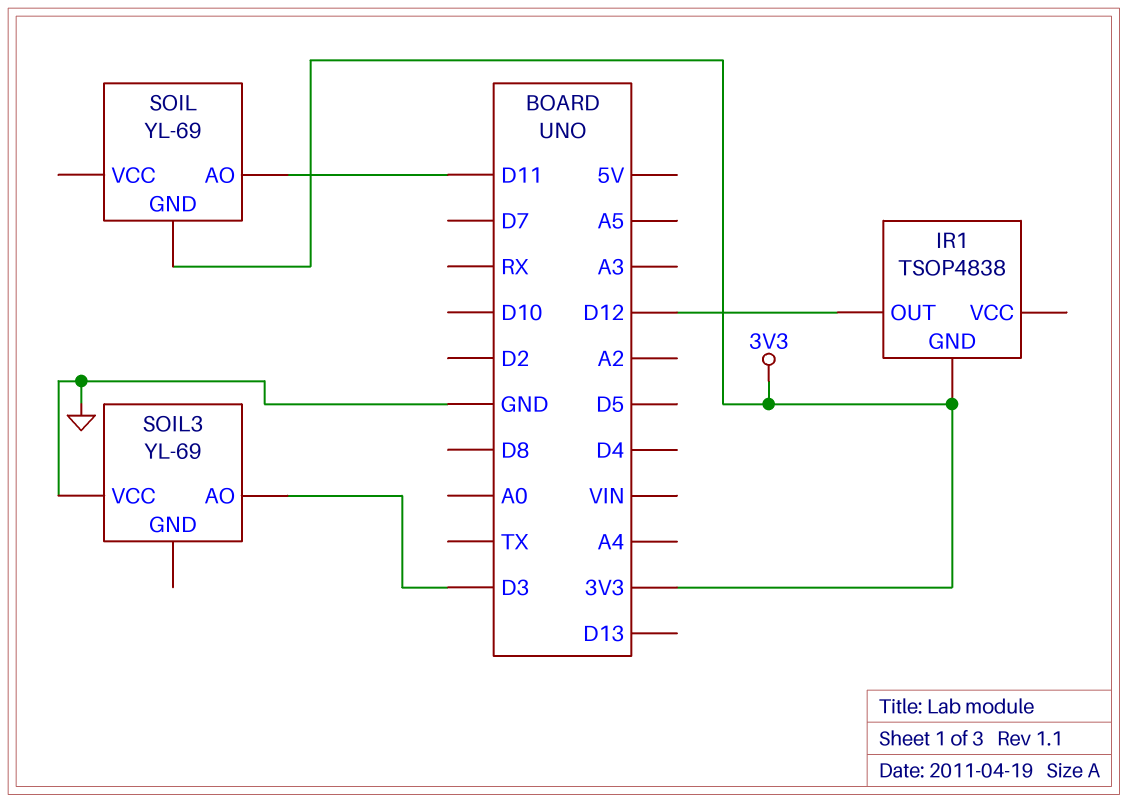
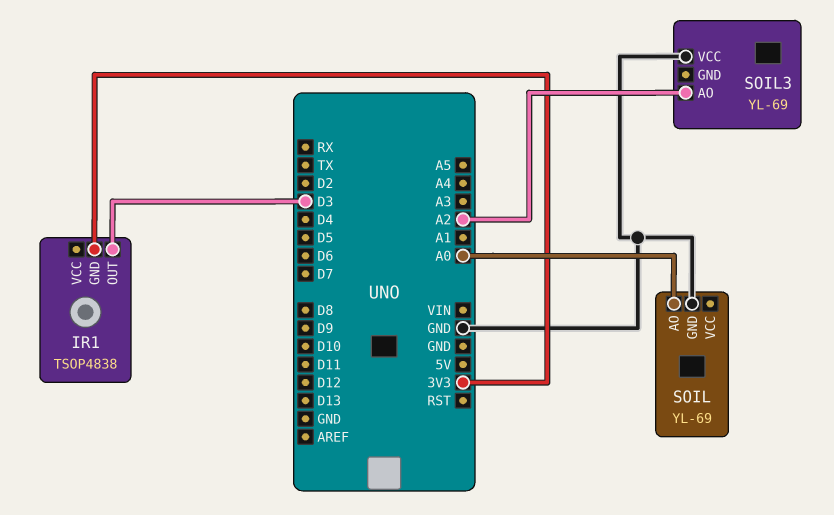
IR1 pin OUT: D12 -> D3
SOIL pin AO: D11 -> A0
SOIL pin GND: 3V3 -> GND
SOIL3 pin AO: D3 -> A2

